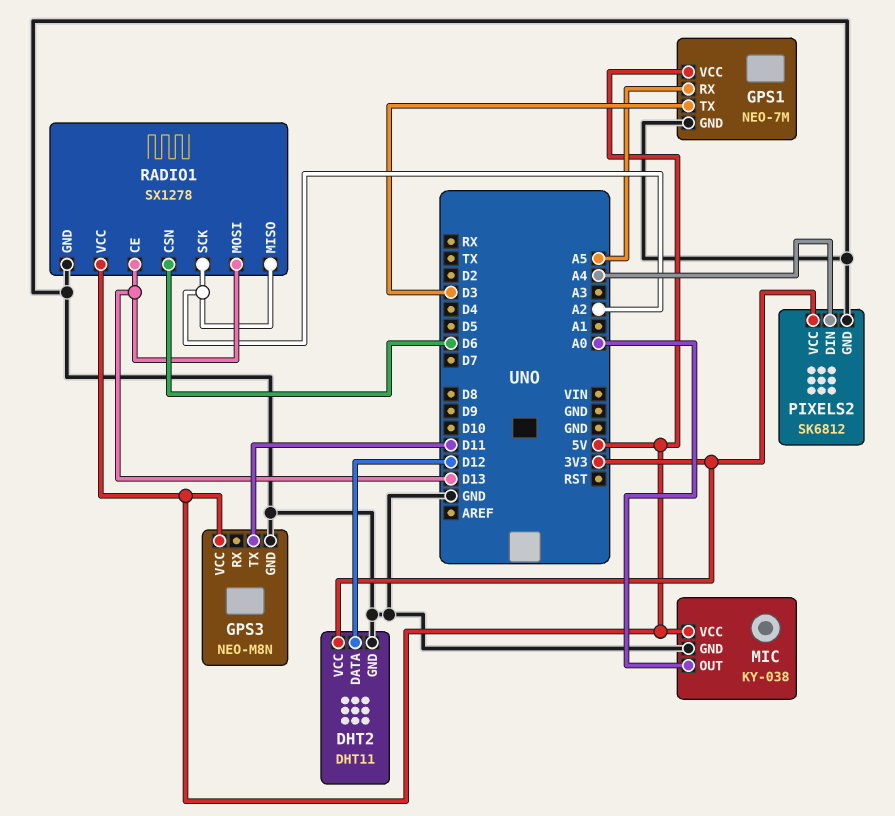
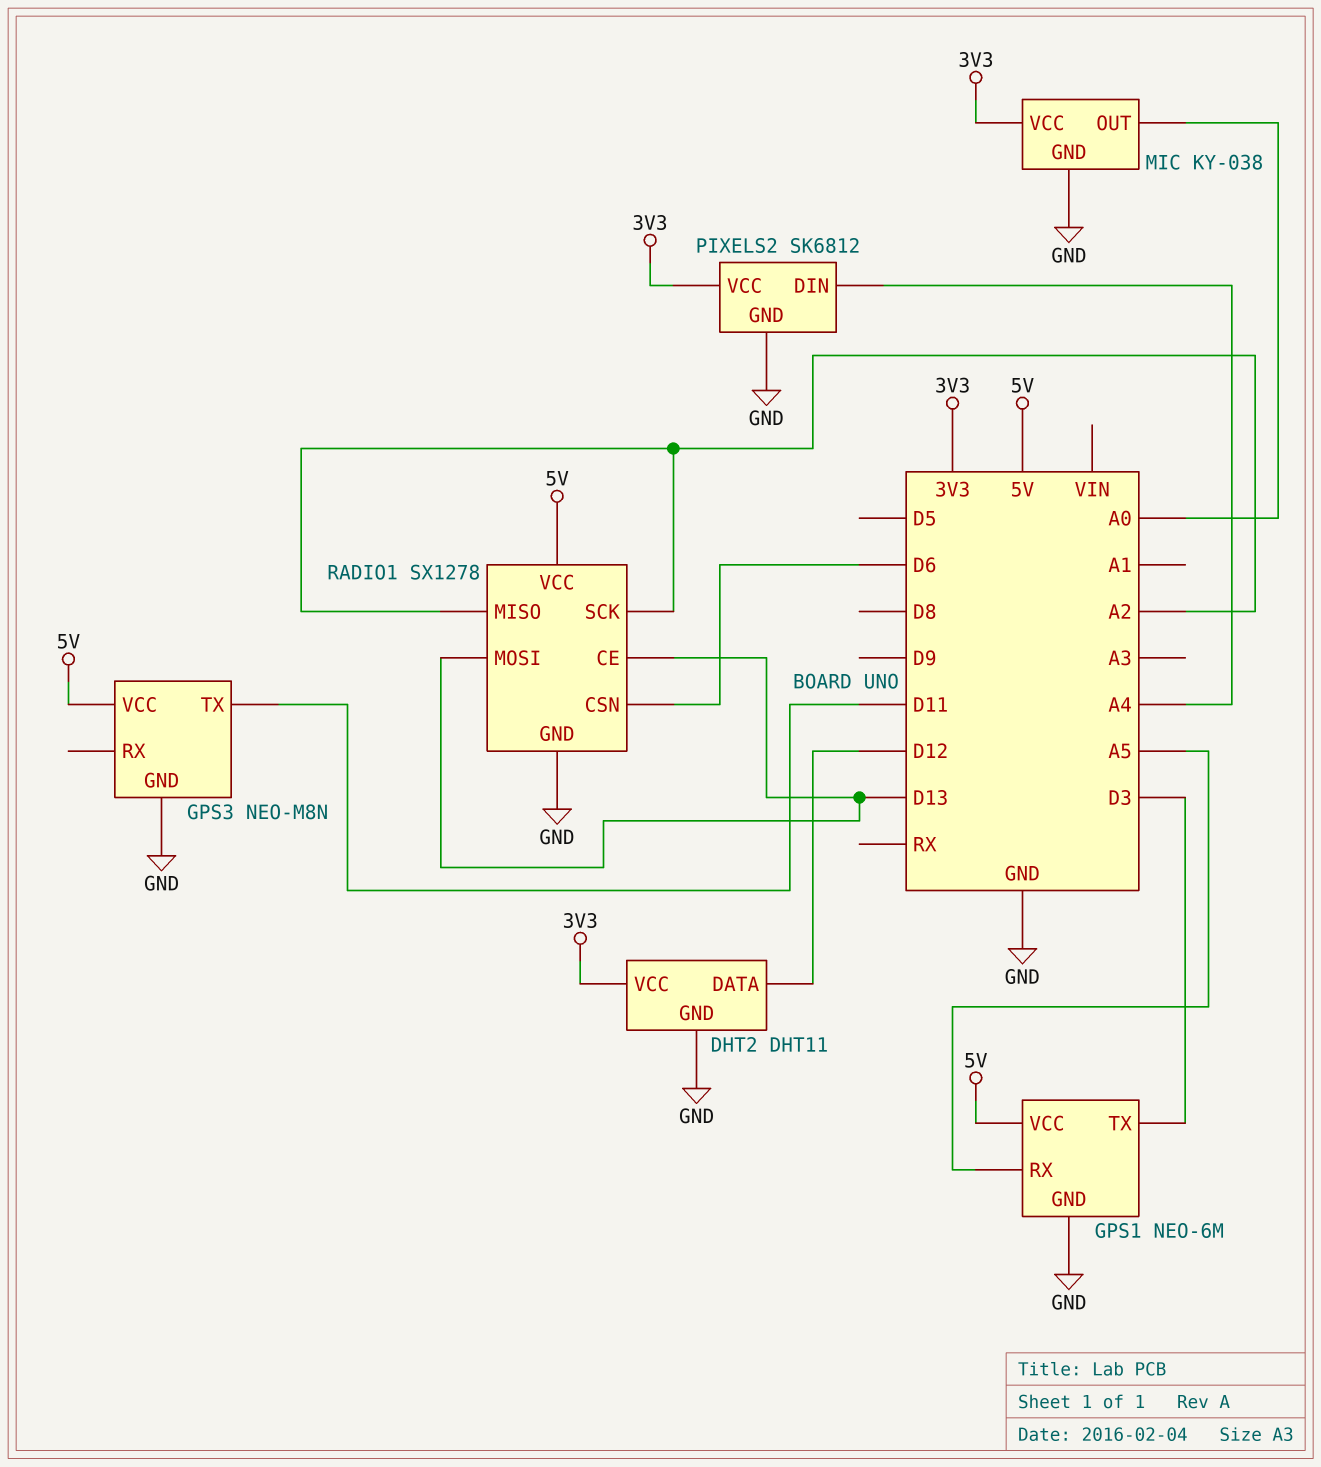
GPS1: NEO-7M -> NEO-6M
MIC pin VCC: 5V -> 3V3

